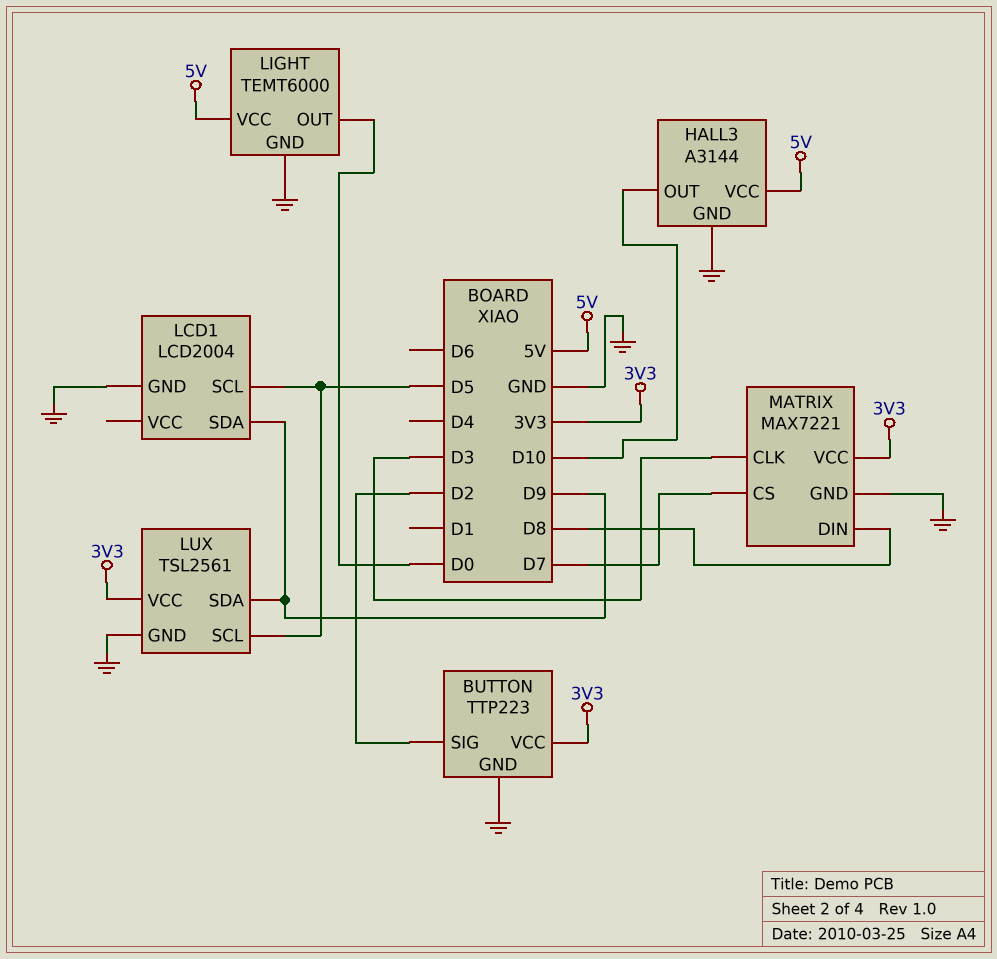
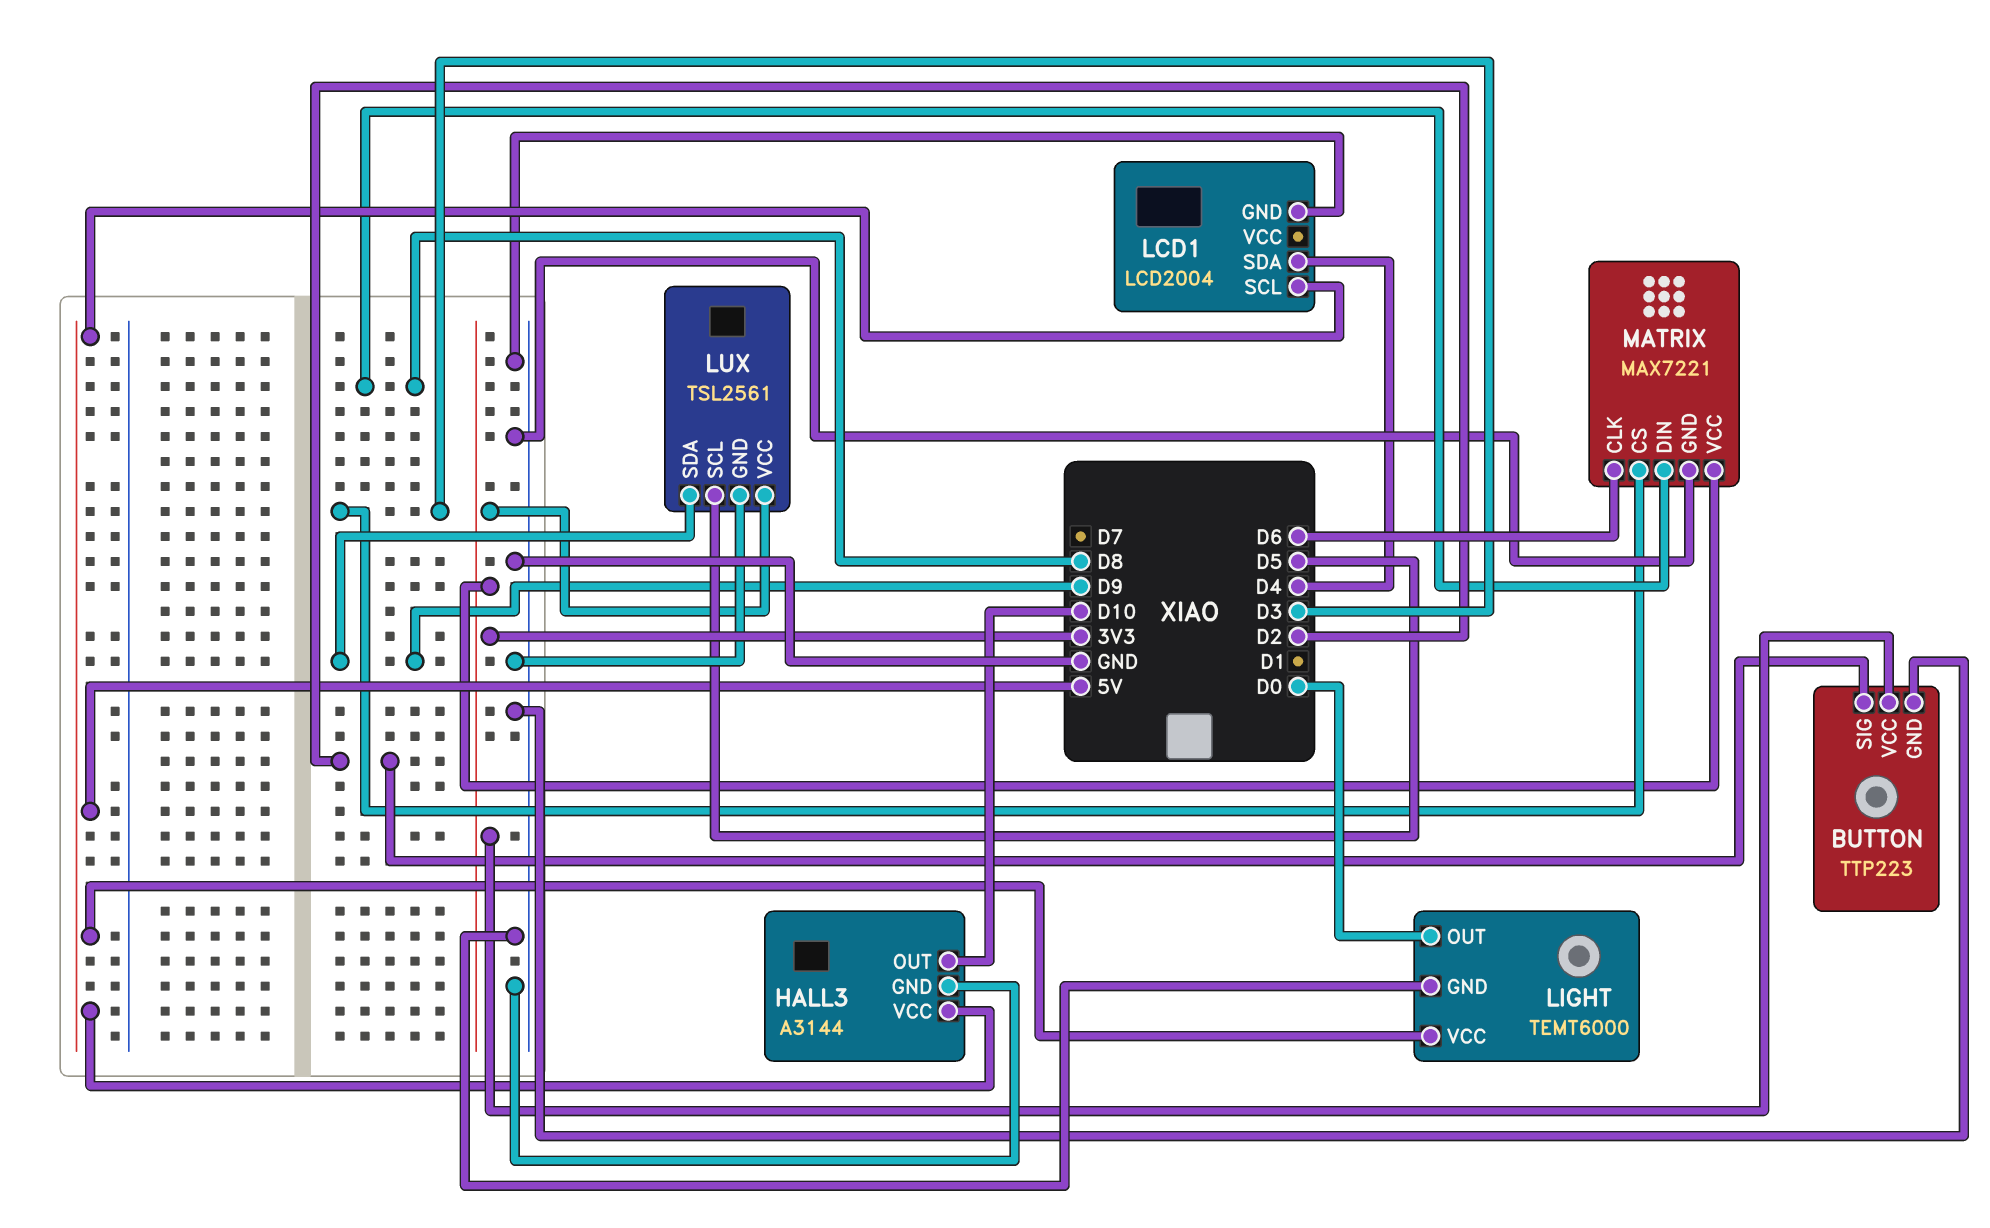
LCD1 pin SCL: D5 -> 5V
LCD1 pin SDA: D9 -> D4
MATRIX pin CLK: D3 -> D6
MATRIX pin CS: D7 -> D3

